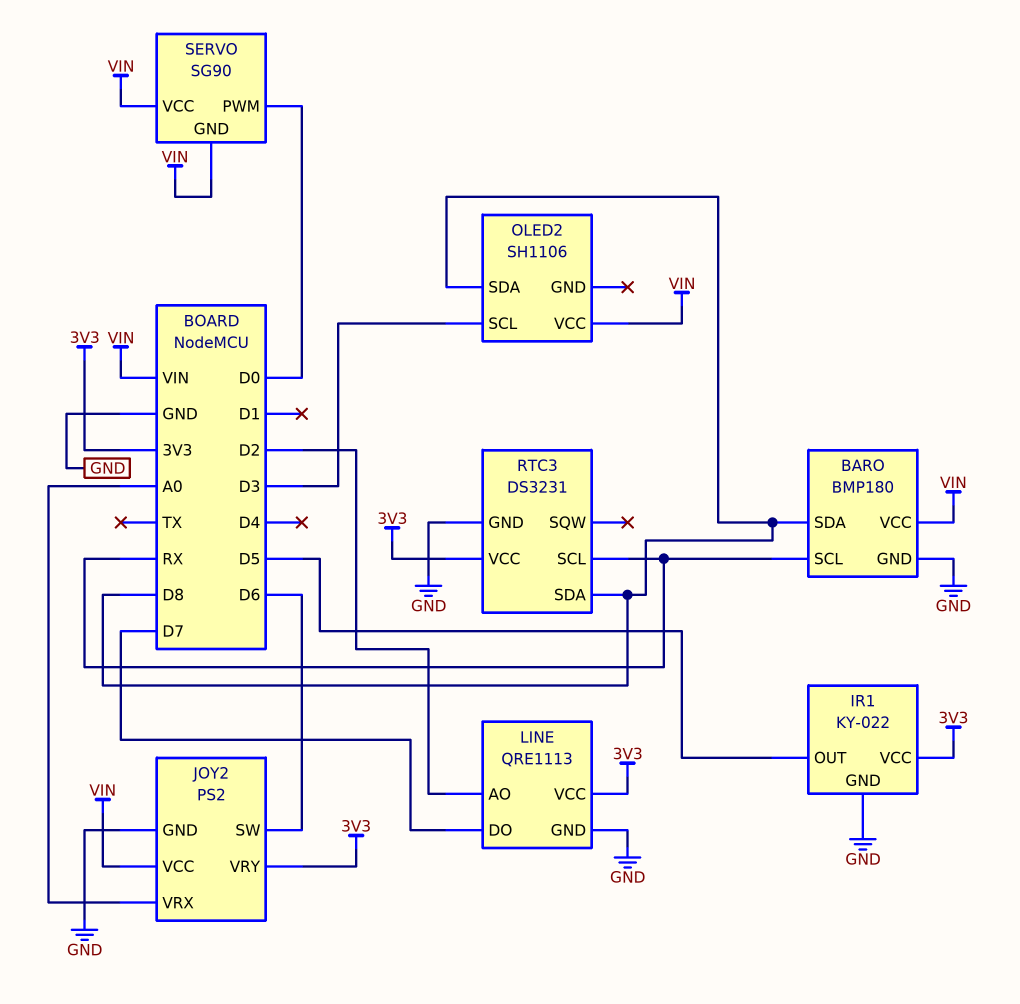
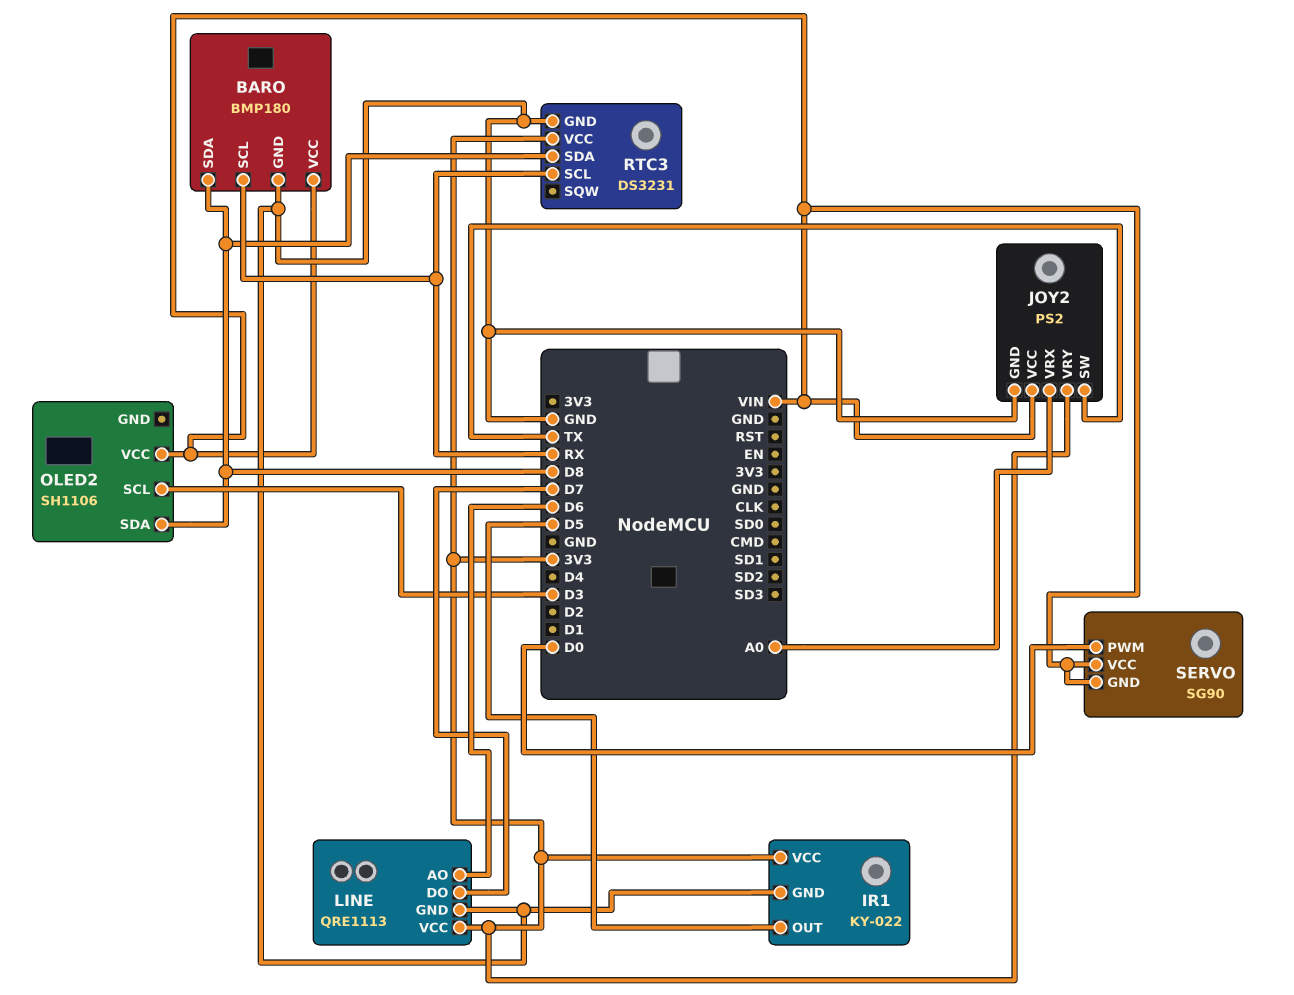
JOY2 pin SW: D6 -> TX
LINE pin AO: D2 -> D6

